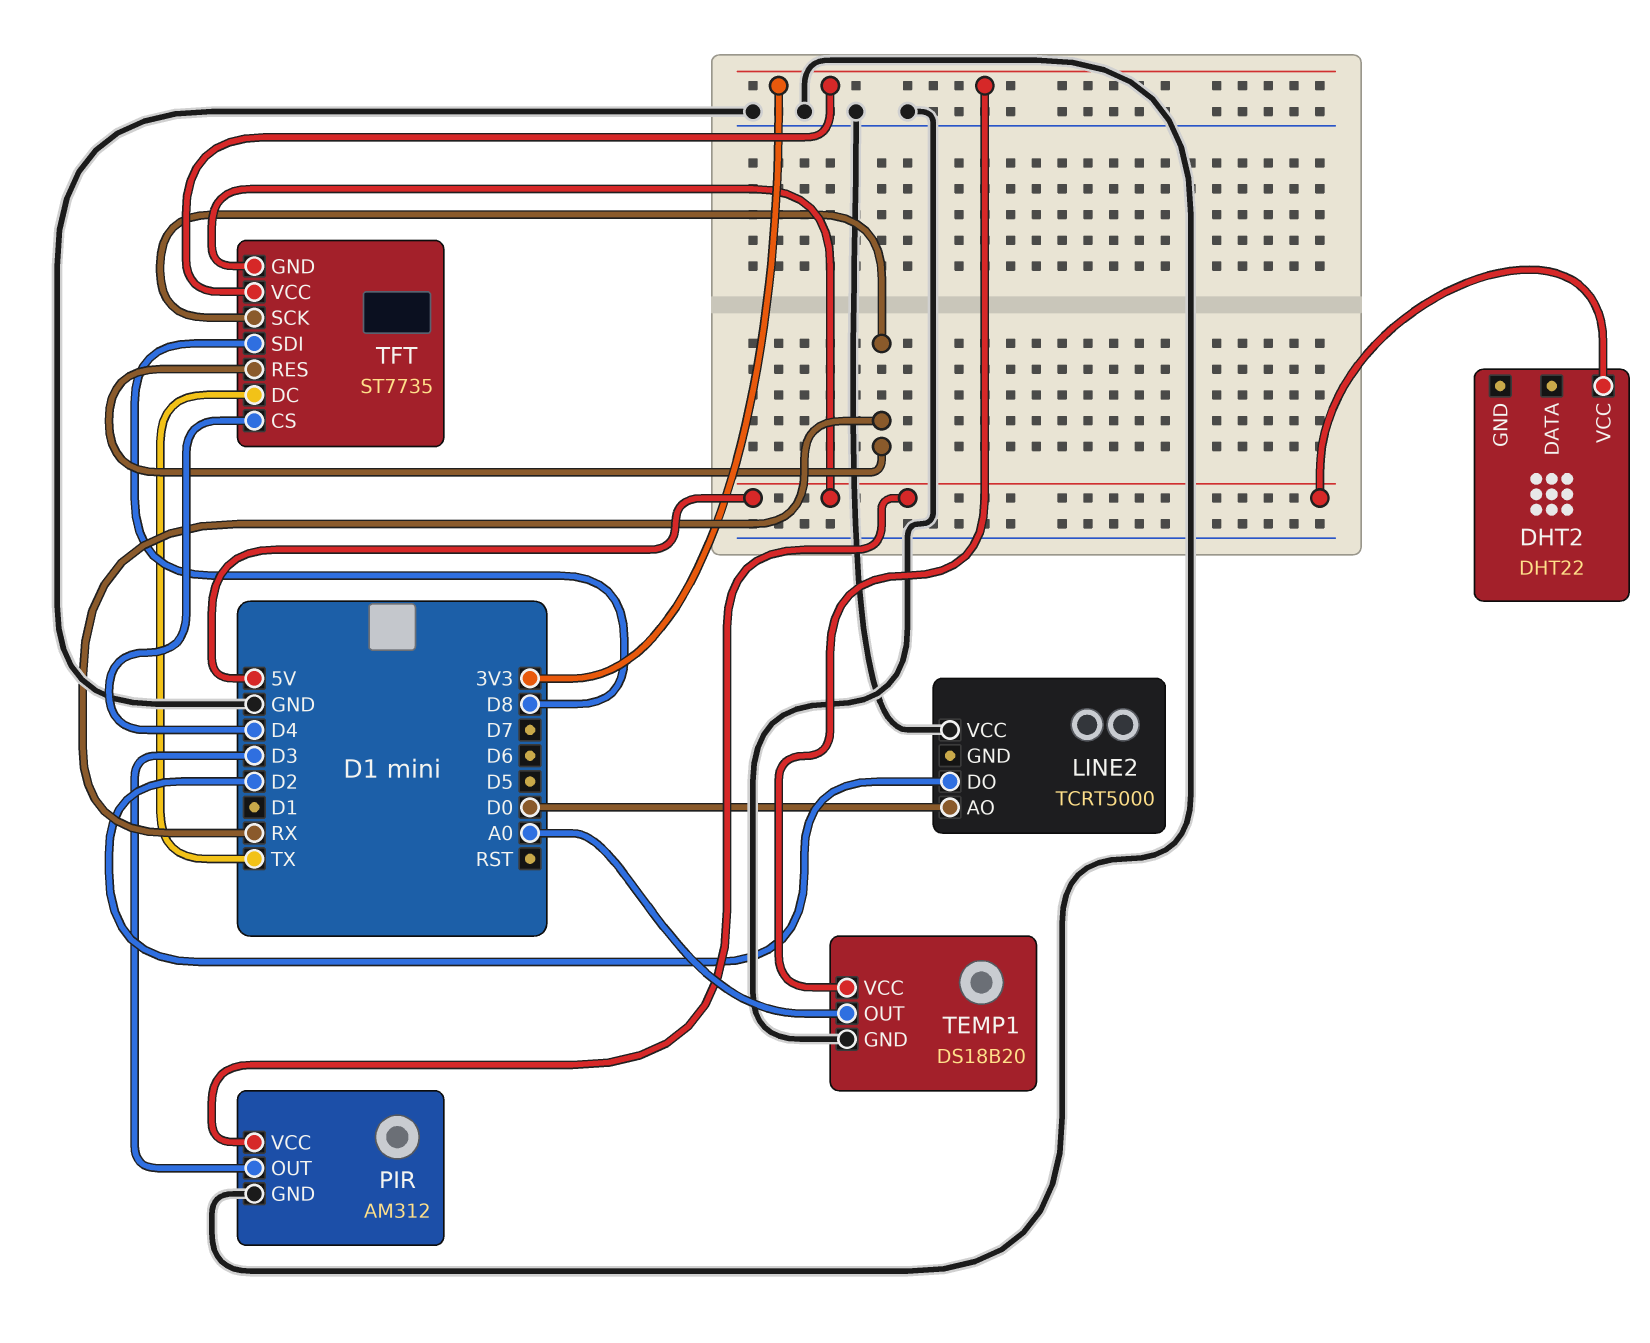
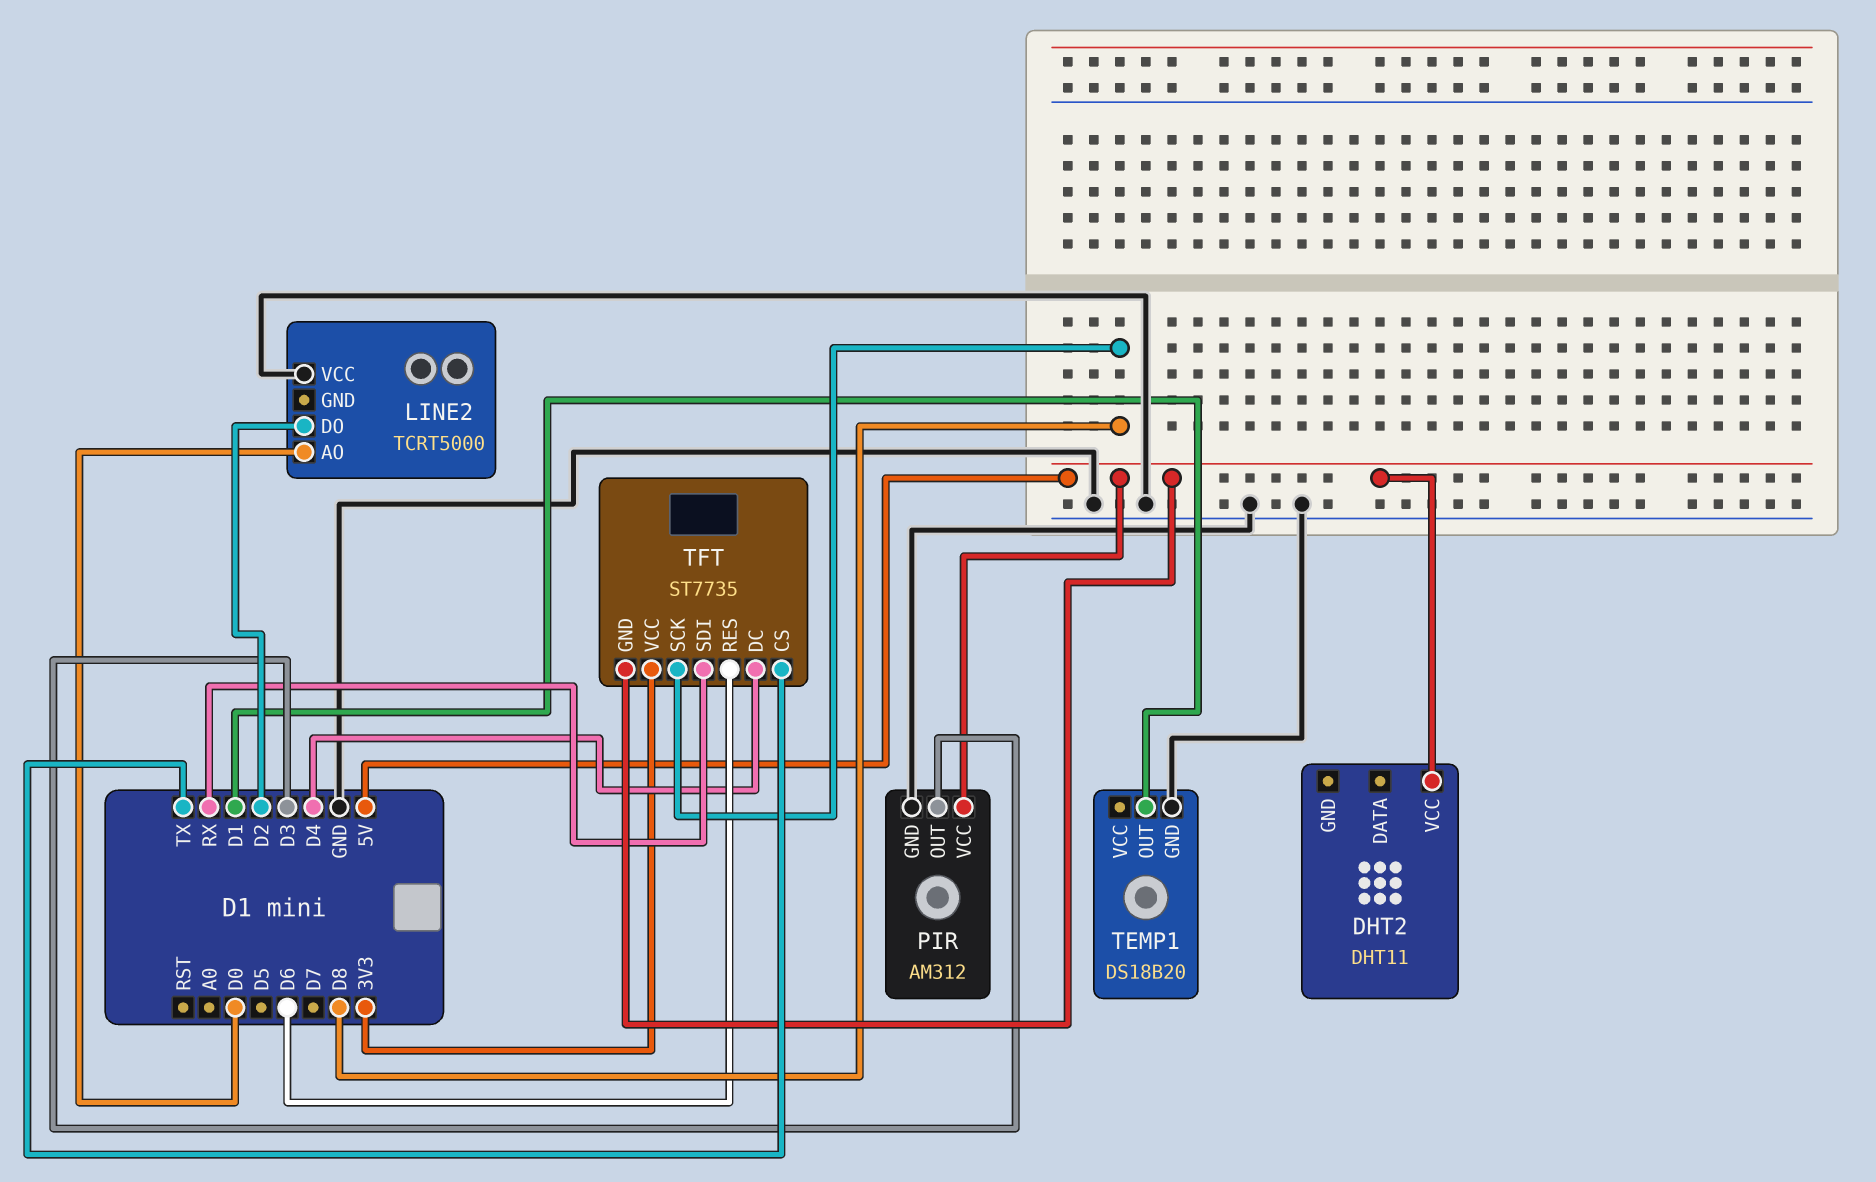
DHT2: DHT22 -> DHT11
TEMP1 pin OUT: A0 -> D1
TEMP1 pin VCC: 3V3 -> none
TFT pin CS: D4 -> TX
TFT pin DC: TX -> D4
TFT pin RES: RX -> D6
TFT pin SCK: RX -> D8
TFT pin SDI: D8 -> RX

